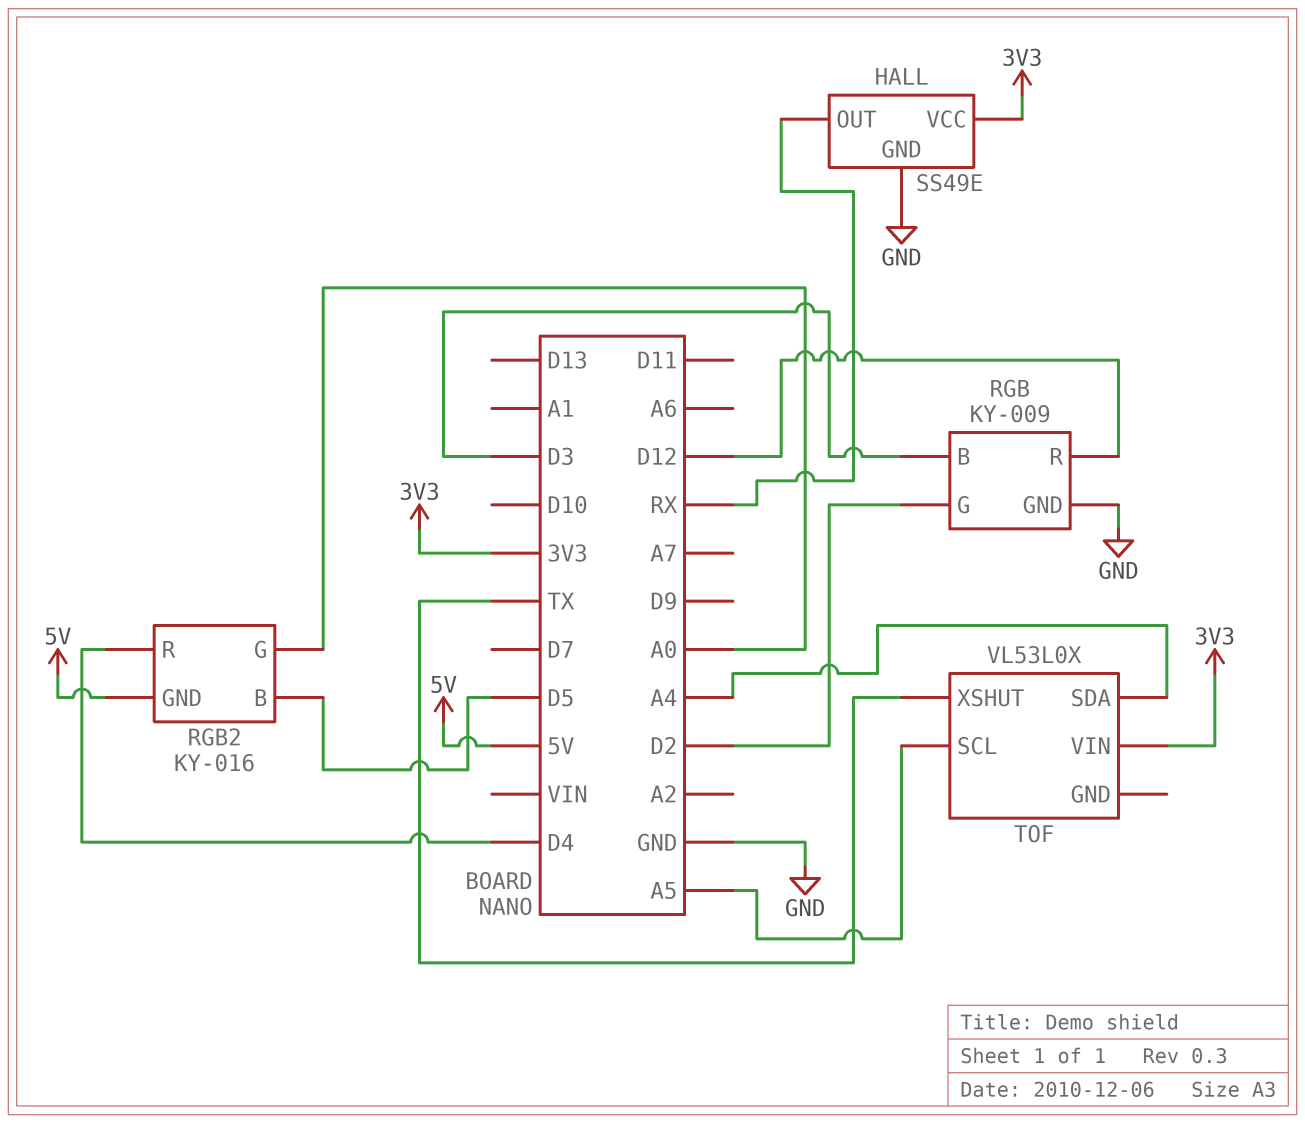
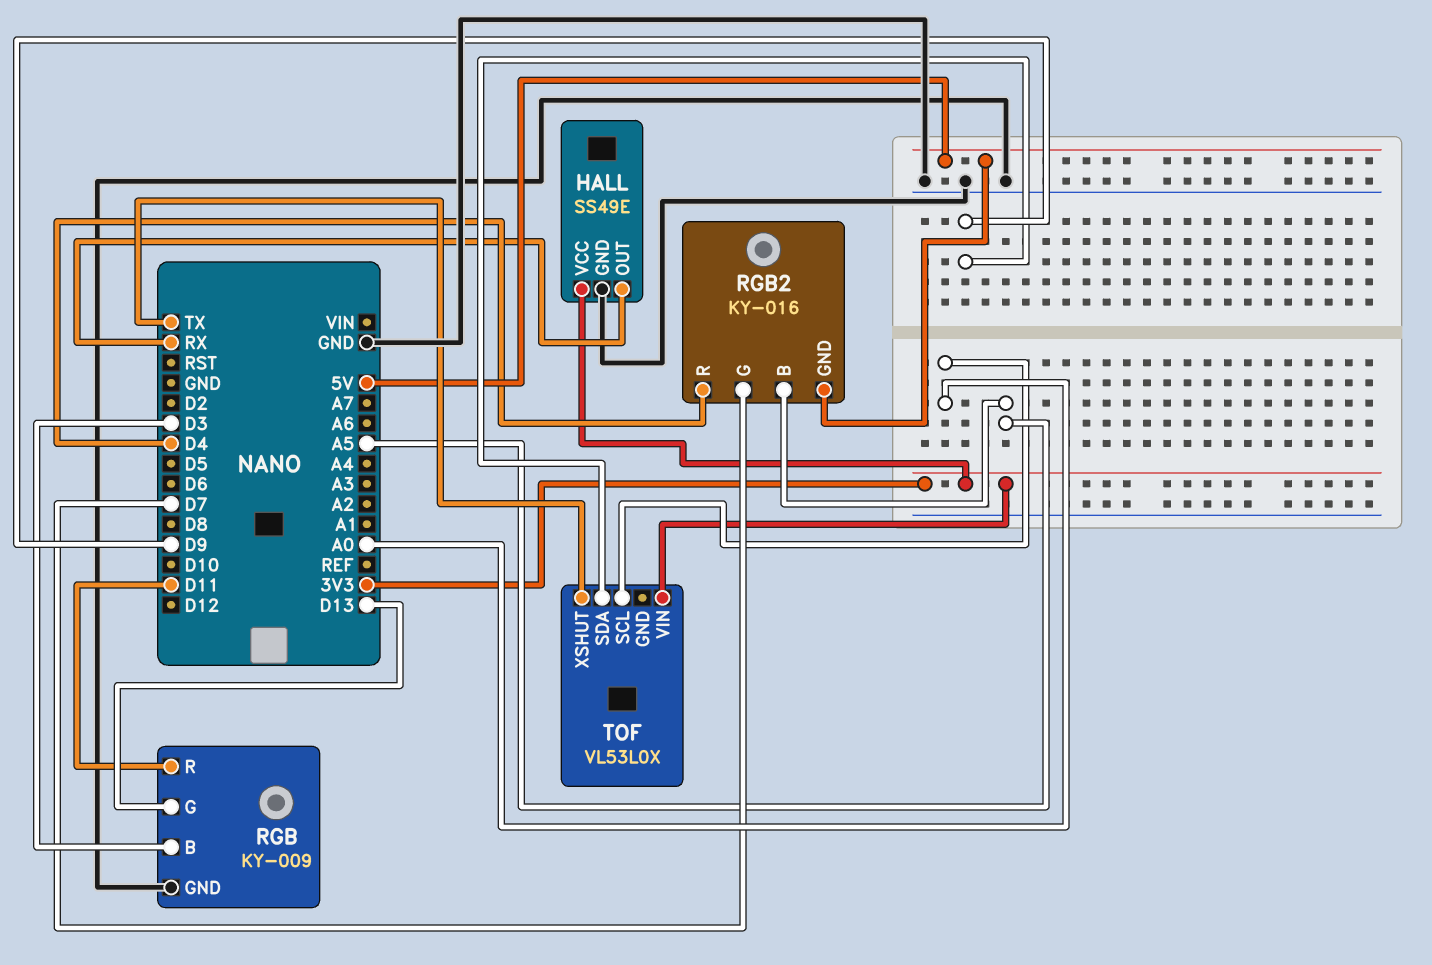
RGB pin G: D2 -> D13
RGB pin R: D12 -> D11
RGB2 pin B: D5 -> A5
RGB2 pin G: A0 -> D7
TOF pin SCL: A5 -> A0
TOF pin SDA: A4 -> D9

